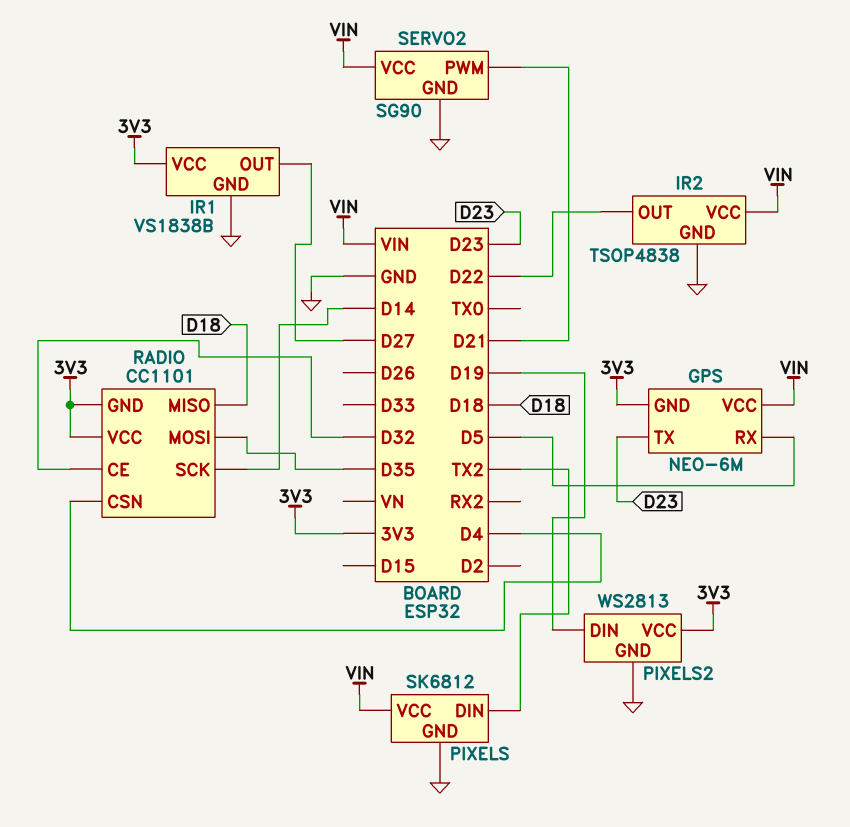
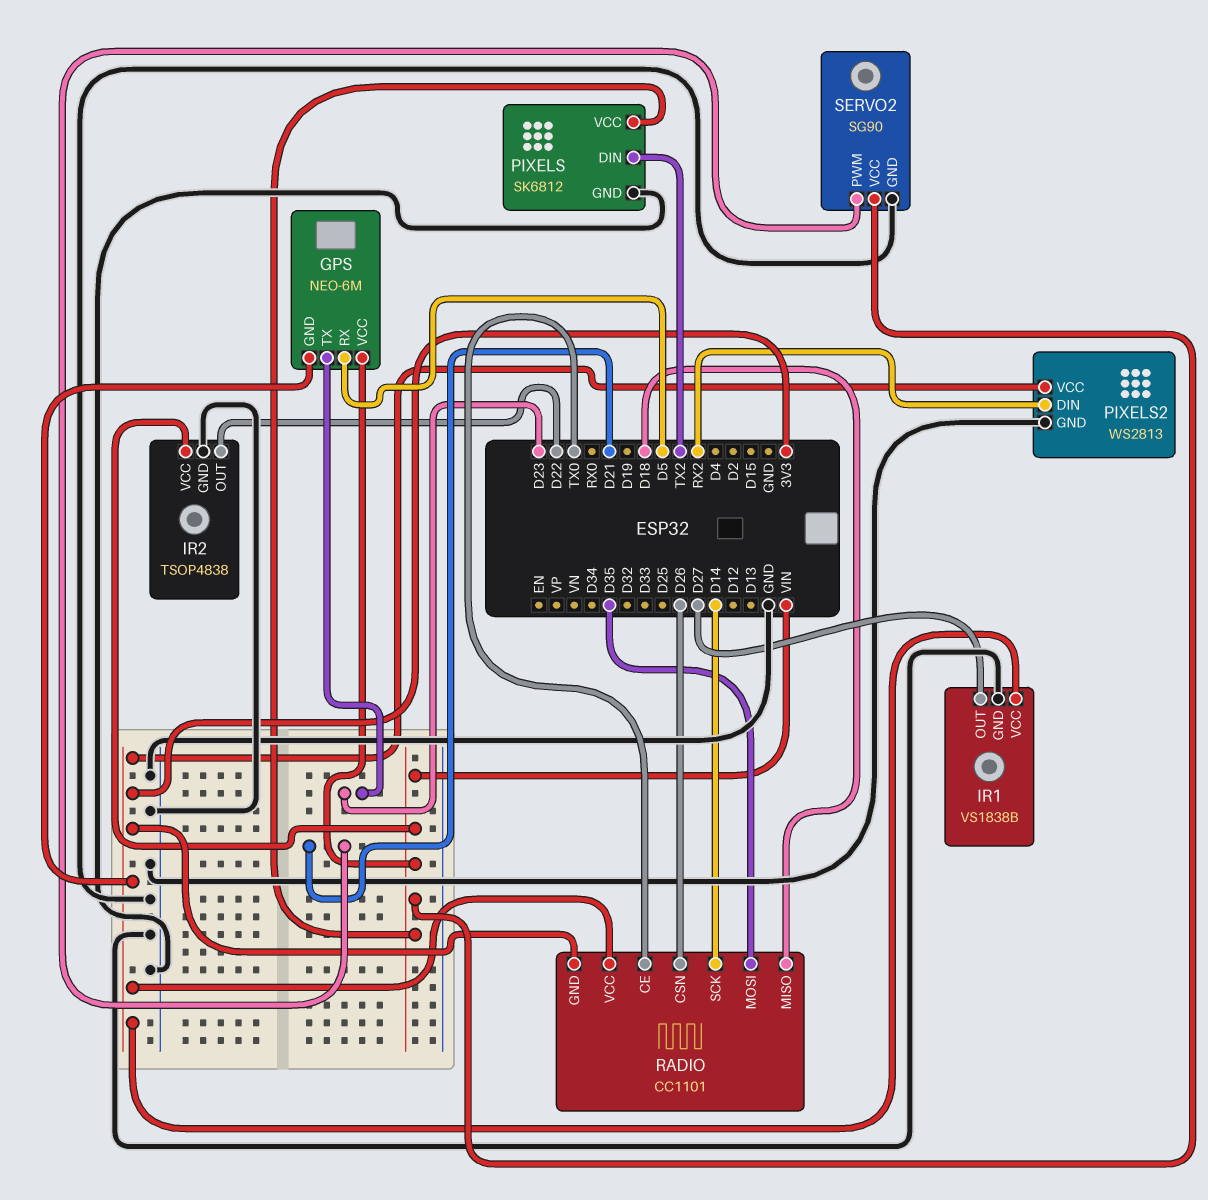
PIXELS2 pin DIN: D19 -> RX2
RADIO pin CE: D32 -> TX0
RADIO pin CSN: D4 -> D26

